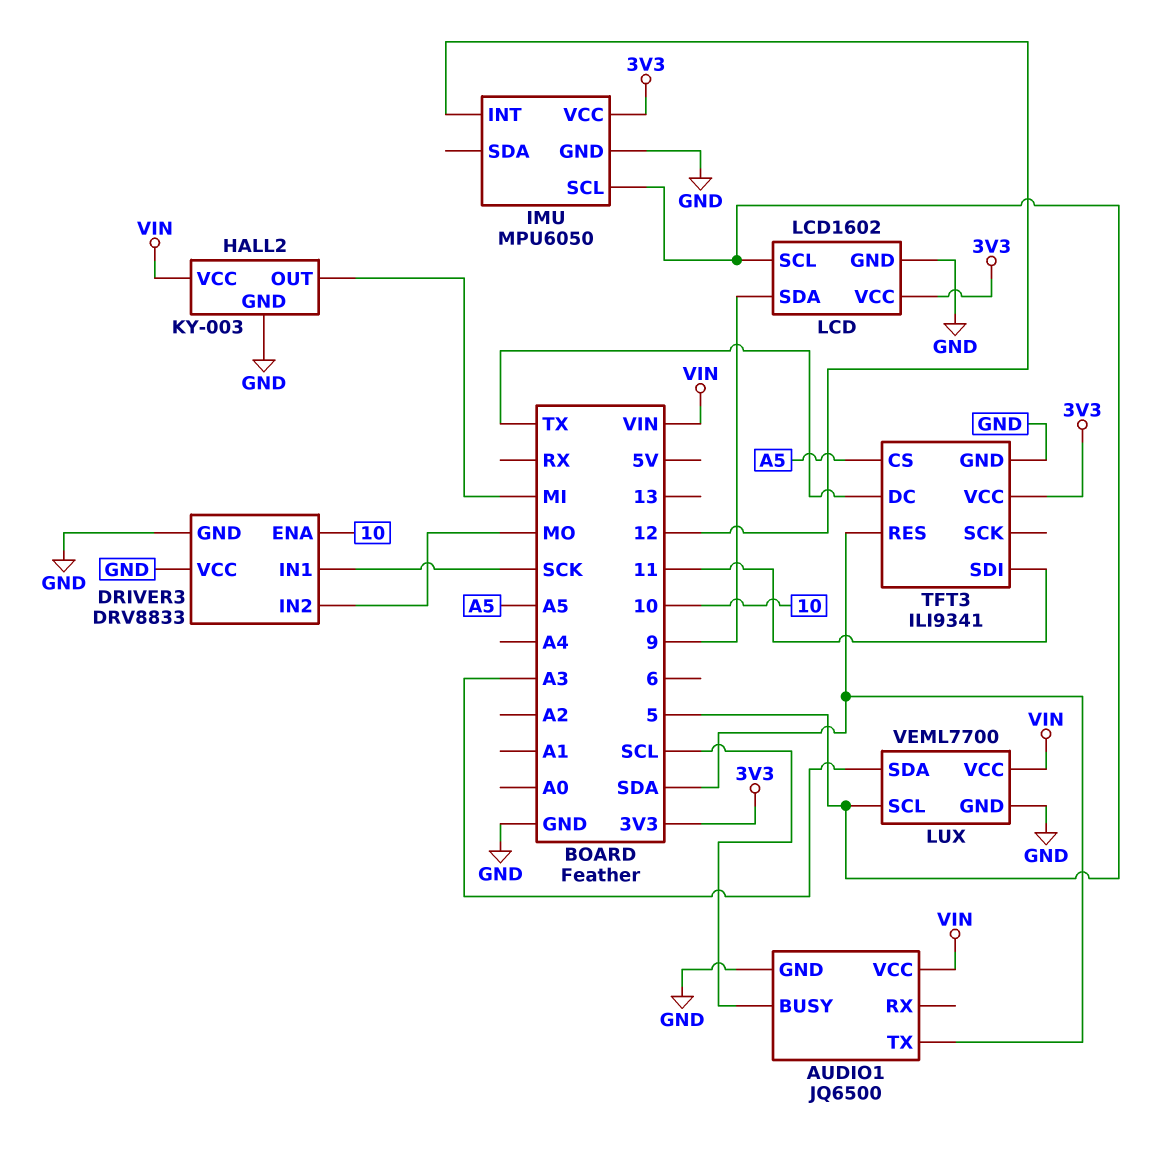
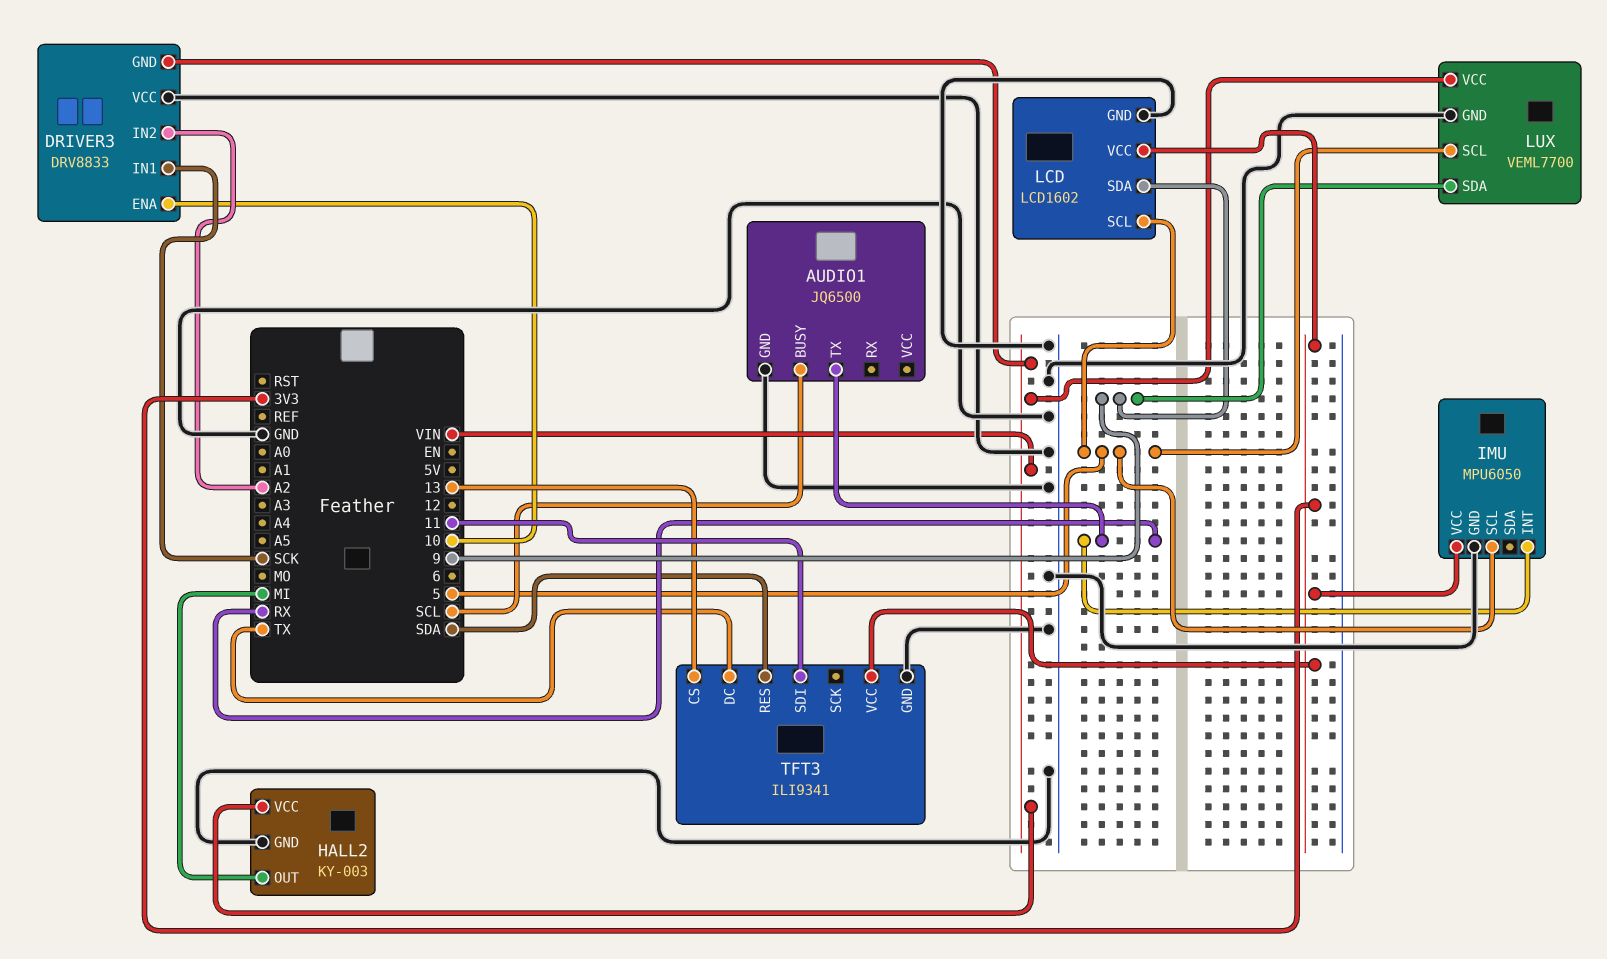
AUDIO1 pin TX: SDA -> RX
AUDIO1 pin VCC: VIN -> none
DRIVER3 pin GND: GND -> VIN
DRIVER3 pin IN2: MO -> A2
IMU pin INT: 12 -> RX
LUX pin SDA: A3 -> 9
TFT3 pin CS: A5 -> 13

